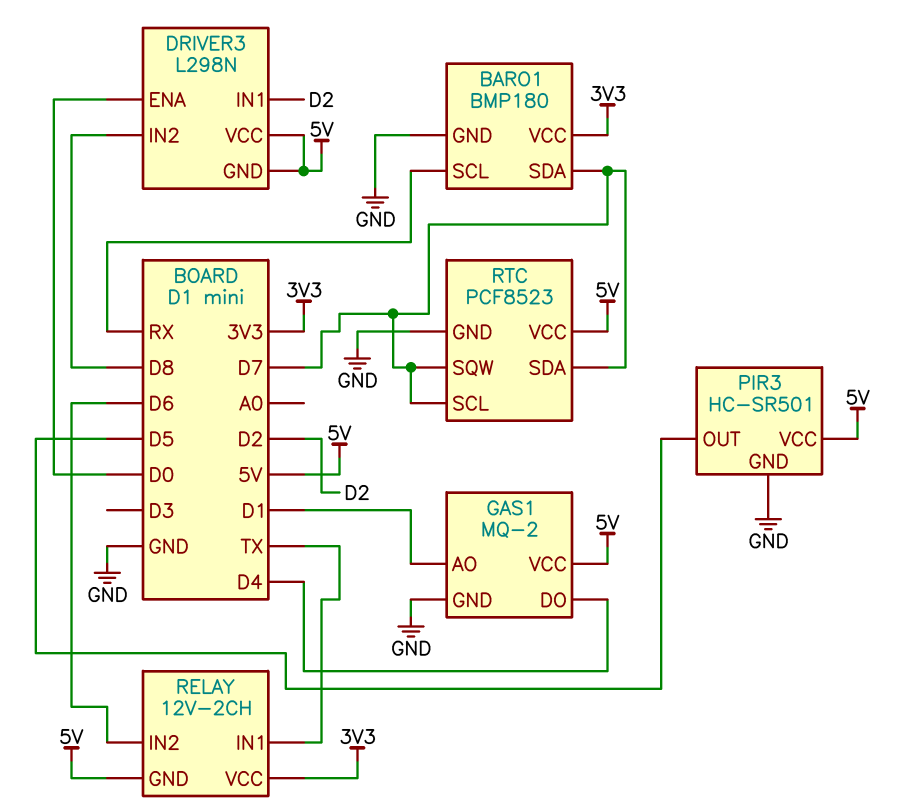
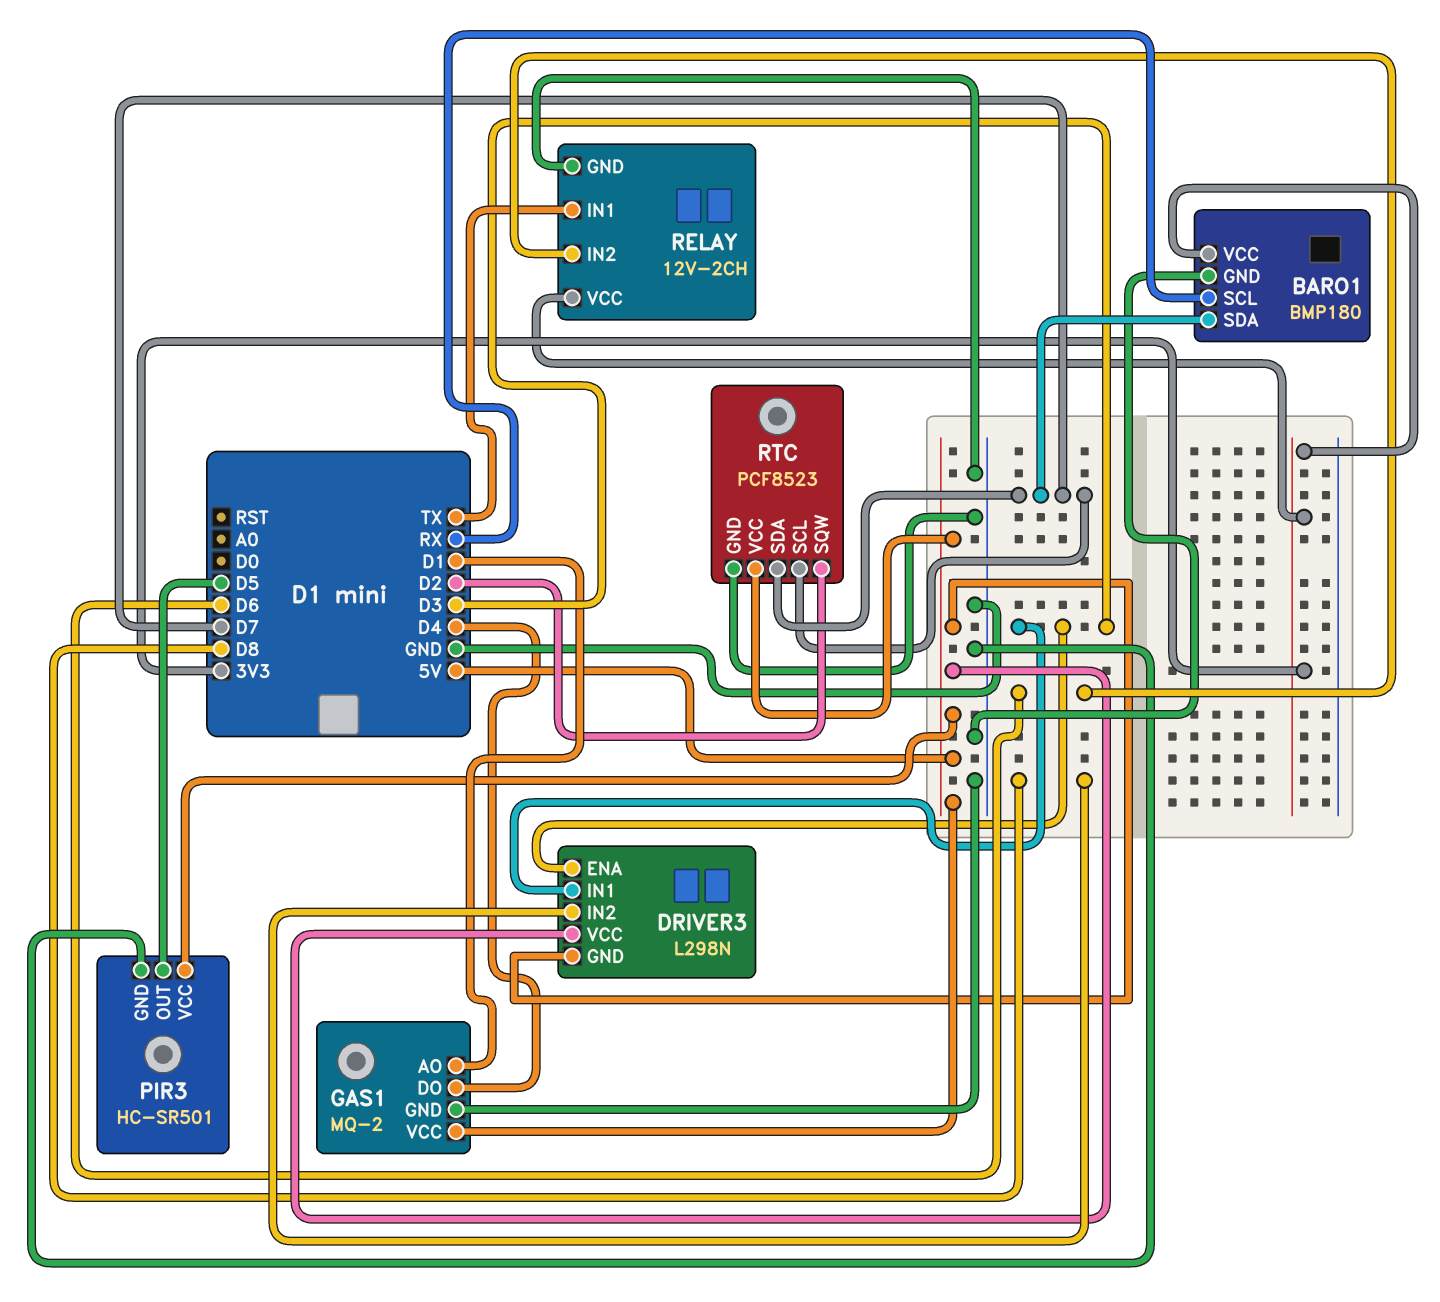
DRIVER3 pin ENA: D0 -> D3
DRIVER3 pin IN1: D2 -> D3
RELAY pin GND: 5V -> GND
RTC pin SQW: D7 -> D2

